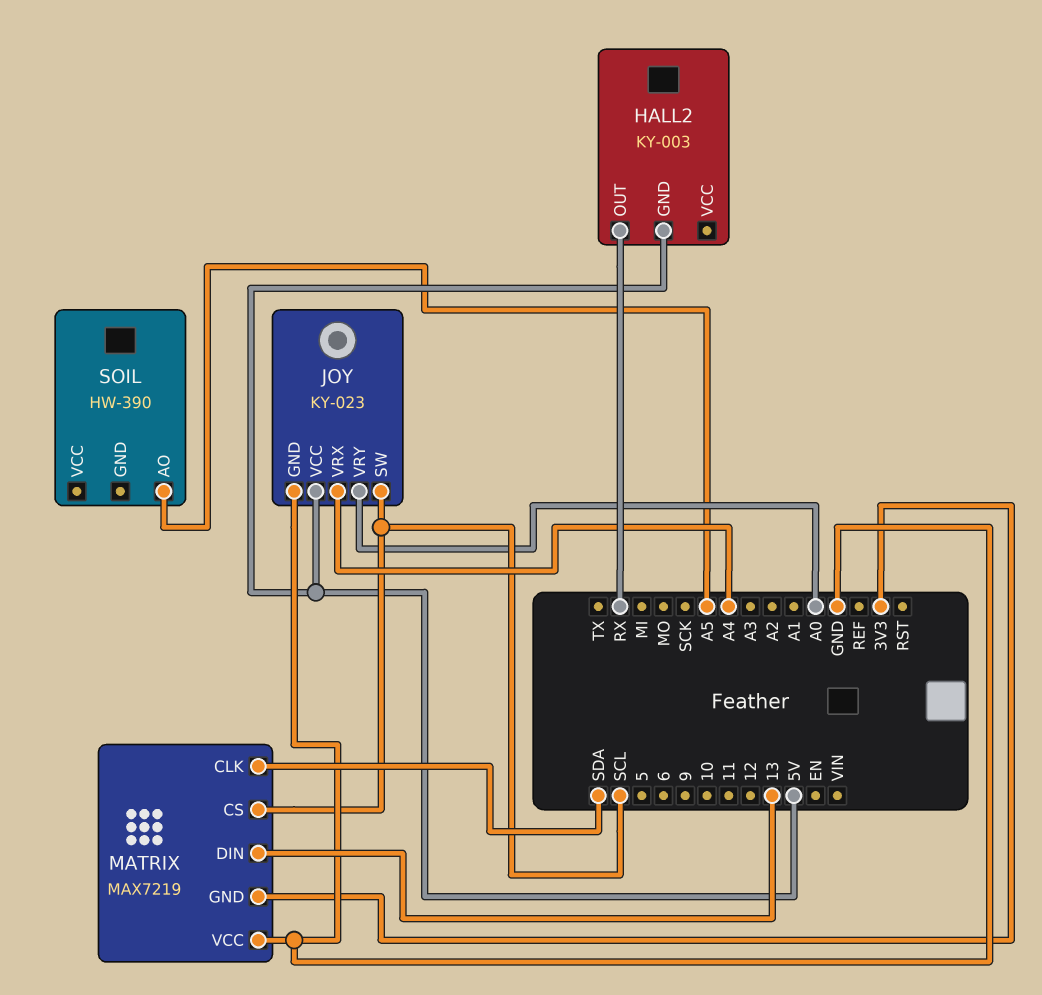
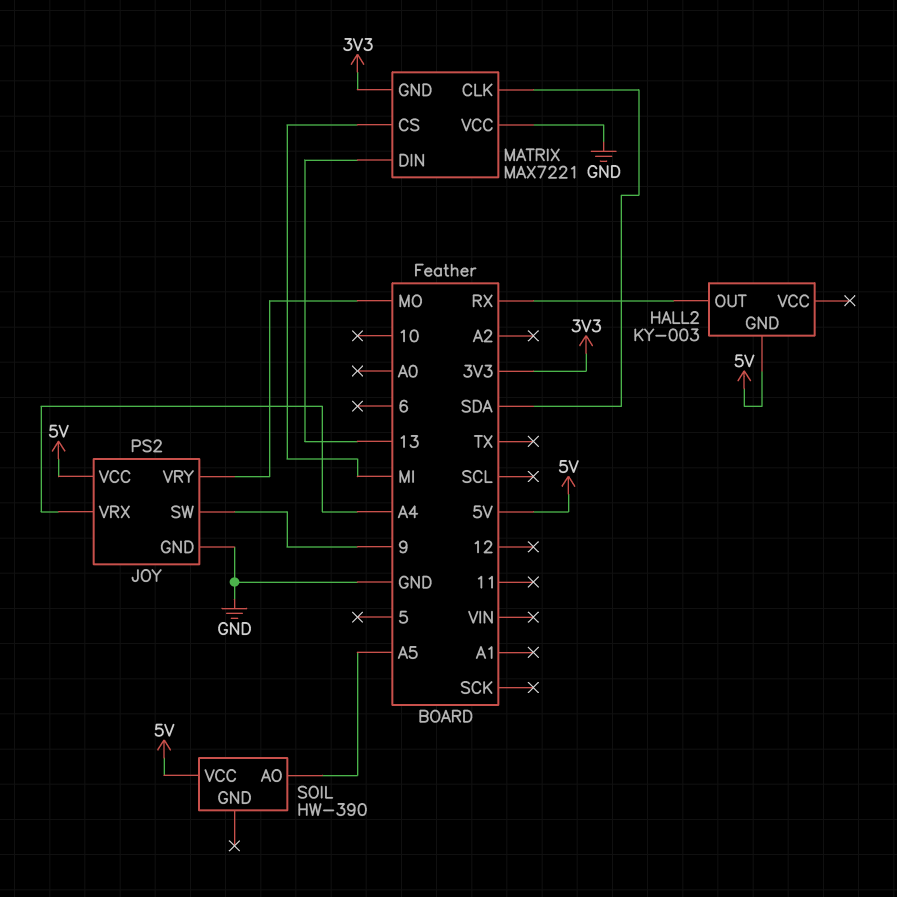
JOY: KY-023 -> PS2
JOY pin SW: SCL -> 9
JOY pin VRY: A0 -> MO
MATRIX: MAX7219 -> MAX7221
MATRIX pin CS: SCL -> MI
SOIL pin VCC: none -> 5V

